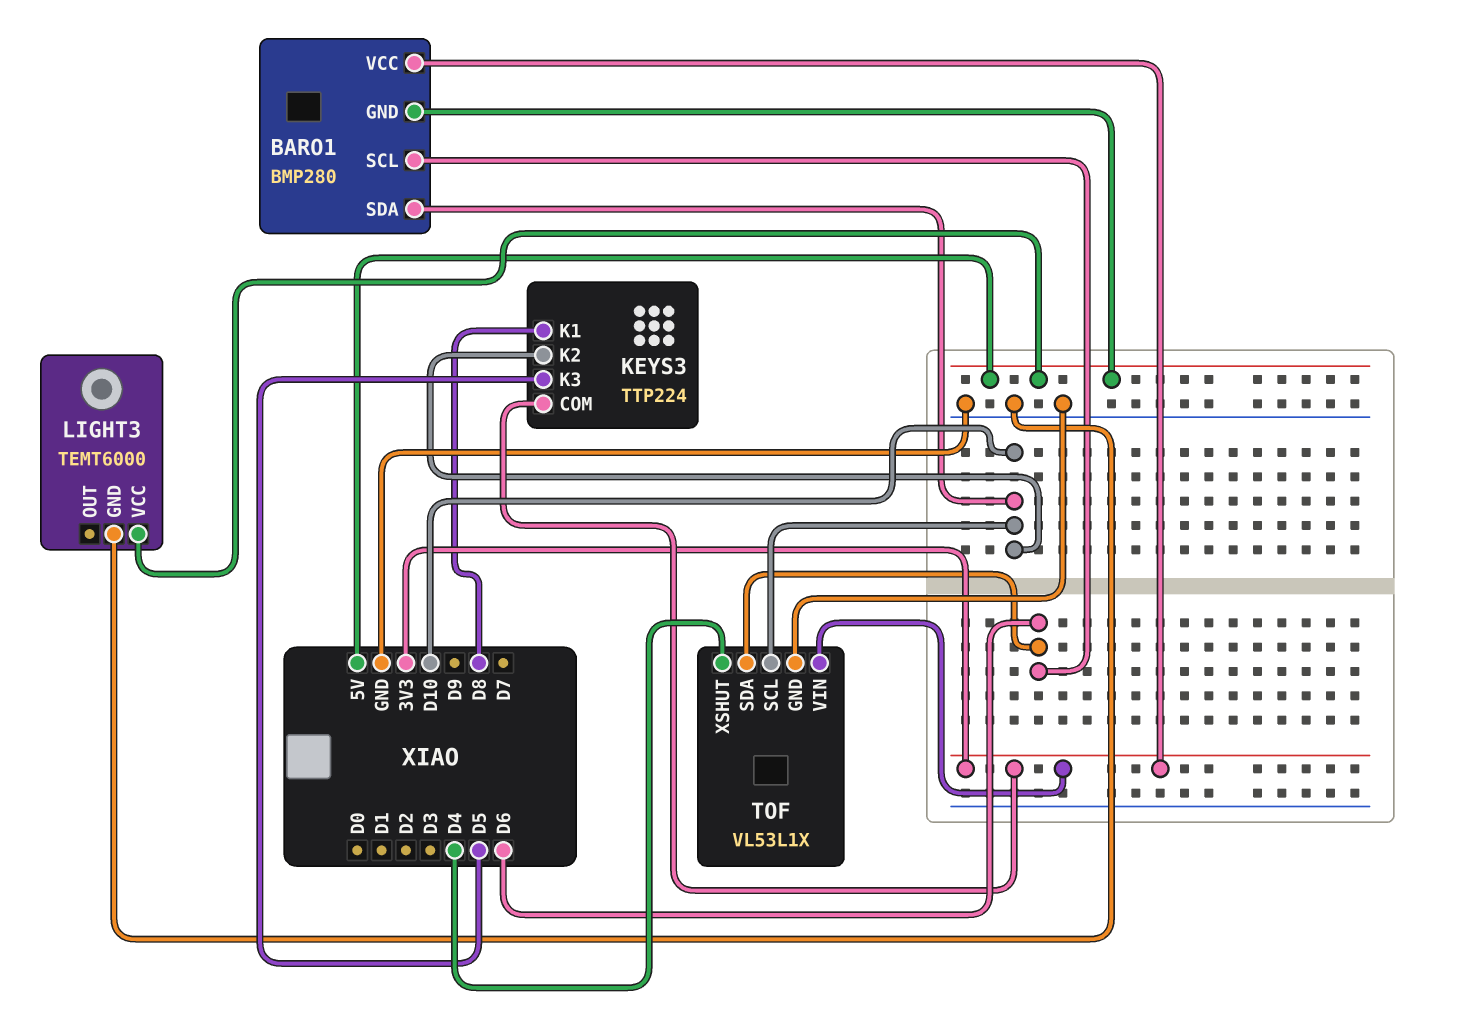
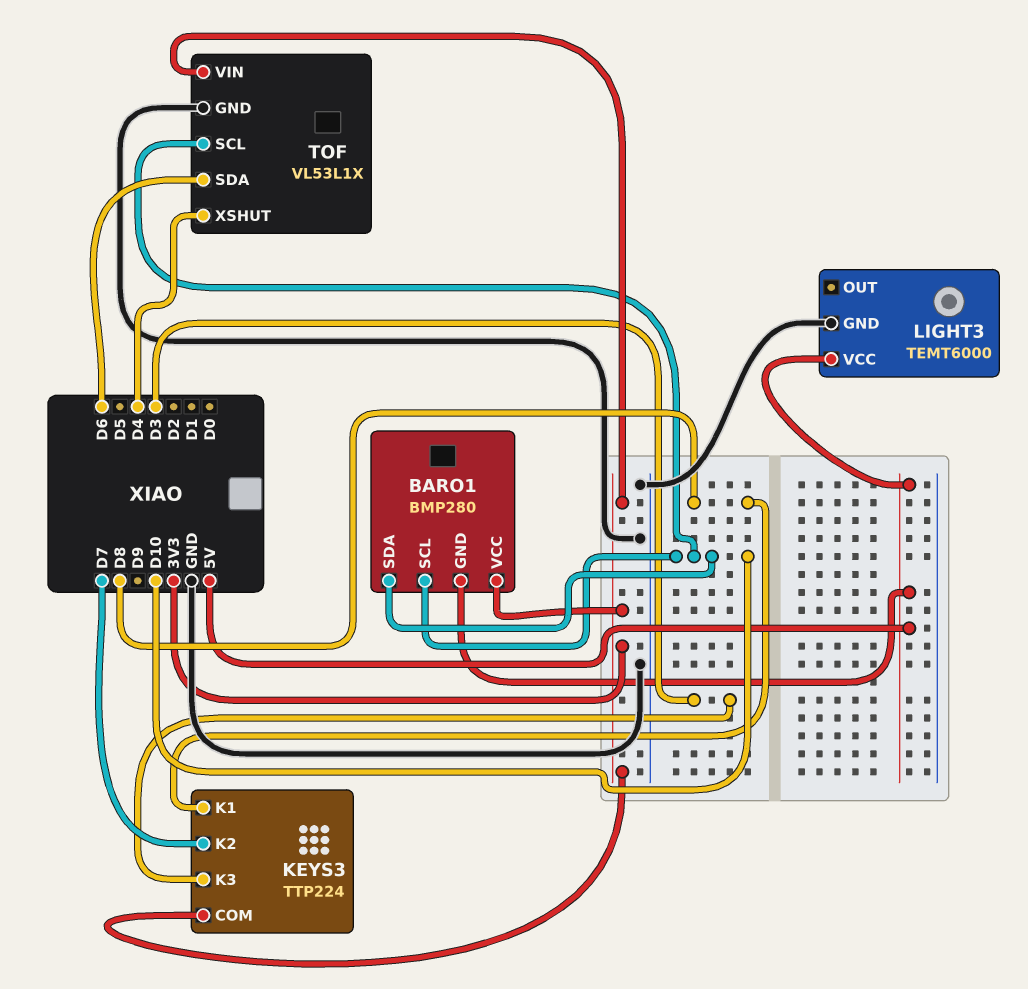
BARO1 pin SCL: D6 -> D10
KEYS3 pin K2: D10 -> D7
KEYS3 pin K3: D5 -> D3

